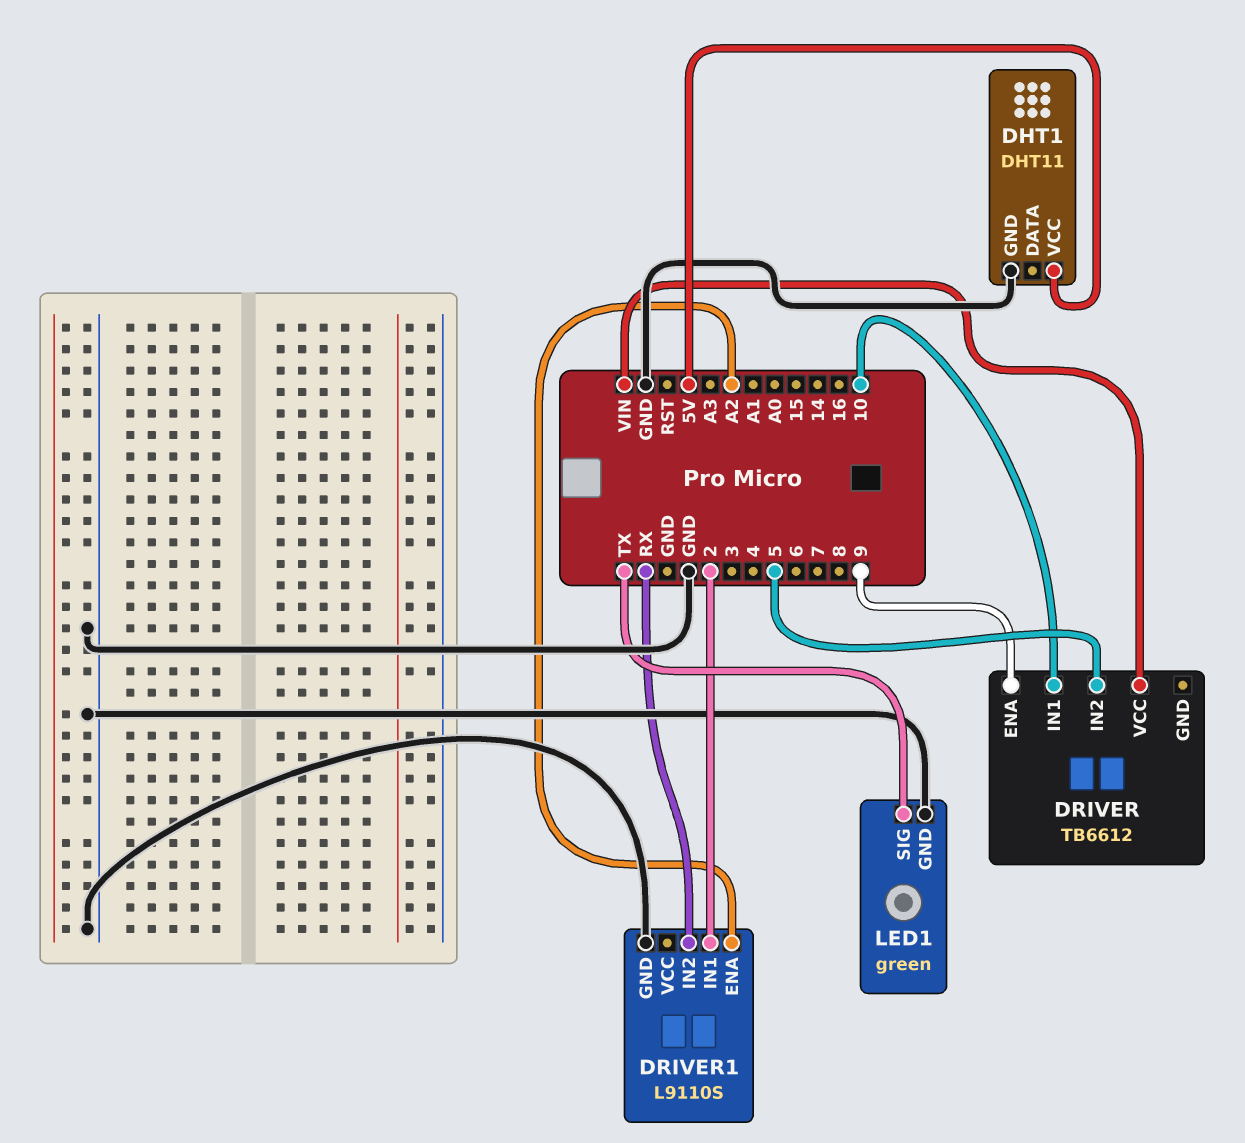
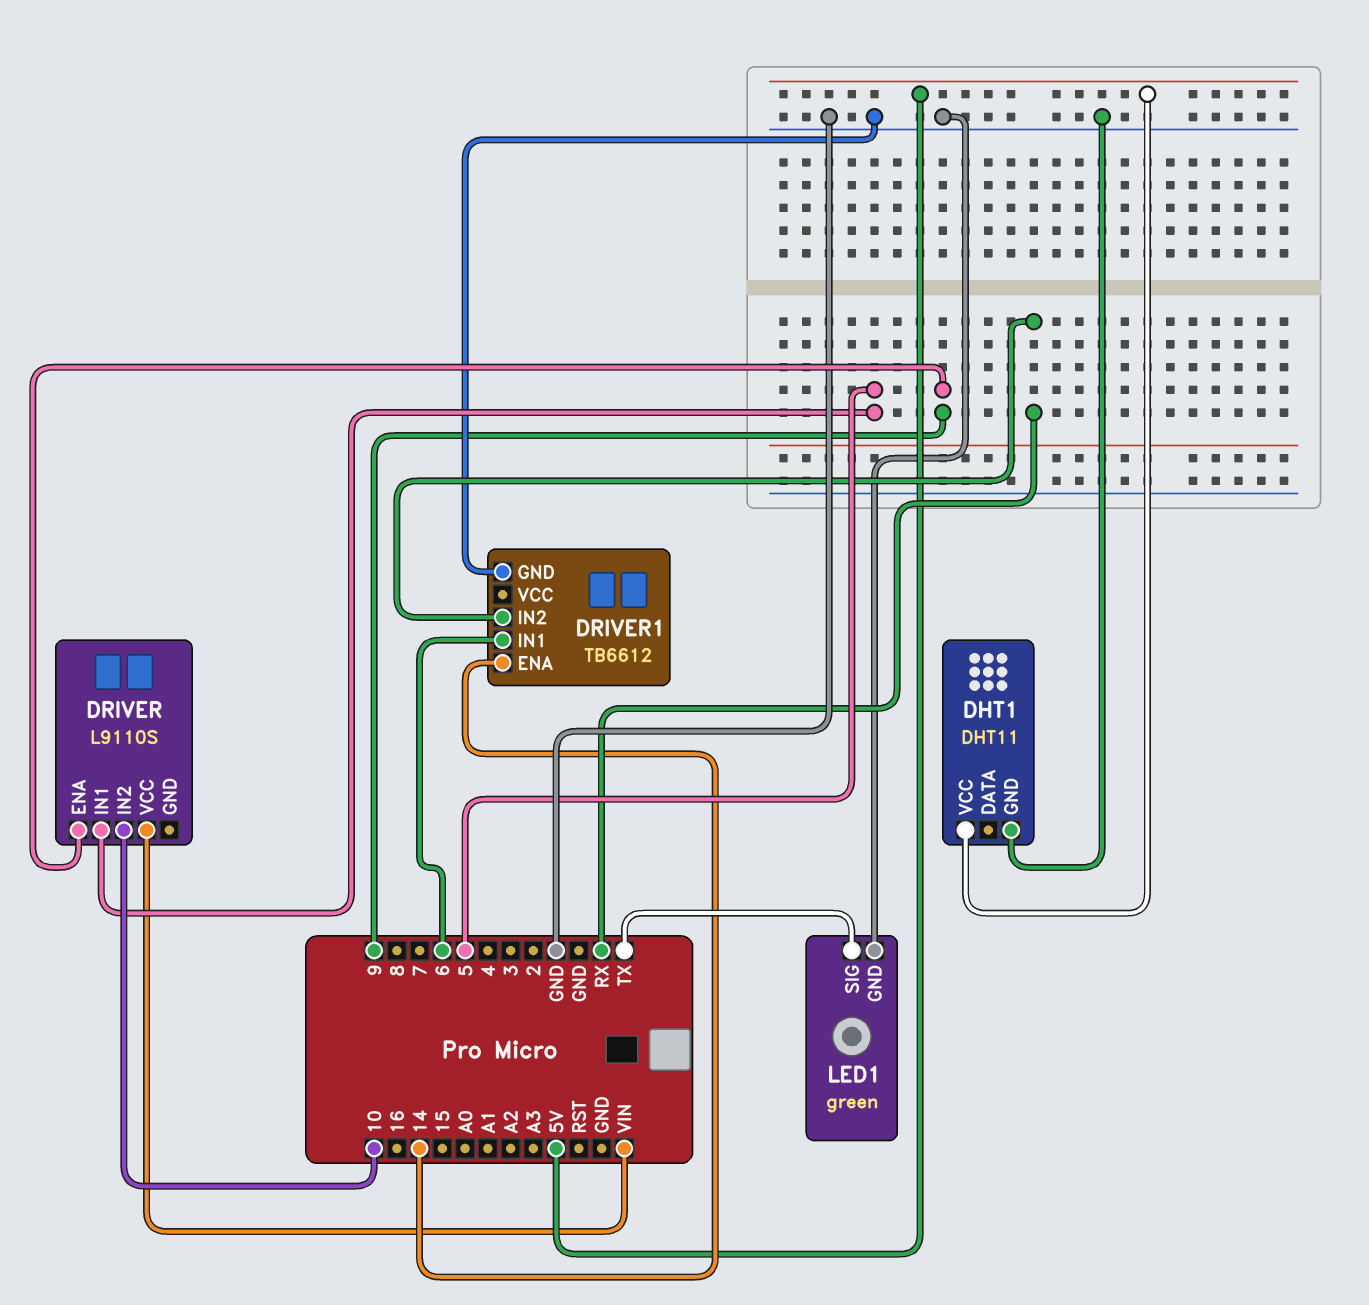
DRIVER: TB6612 -> L9110S
DRIVER pin IN1: 10 -> 5
DRIVER pin IN2: 5 -> 10
DRIVER1: L9110S -> TB6612
DRIVER1 pin ENA: A2 -> 14
DRIVER1 pin IN1: 2 -> 6

